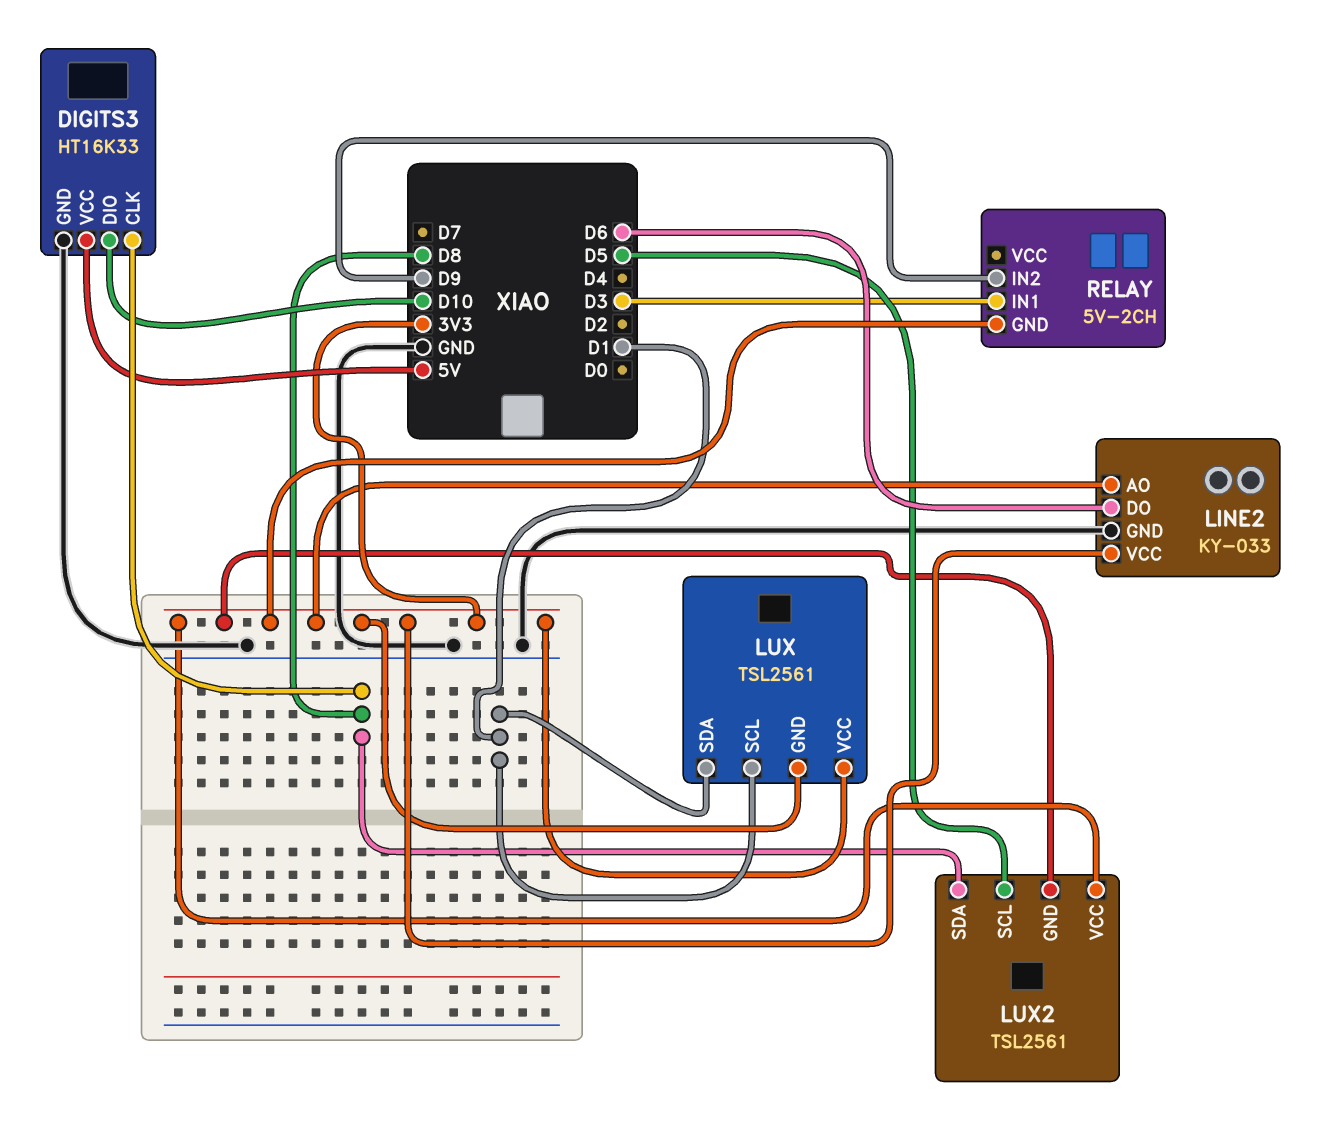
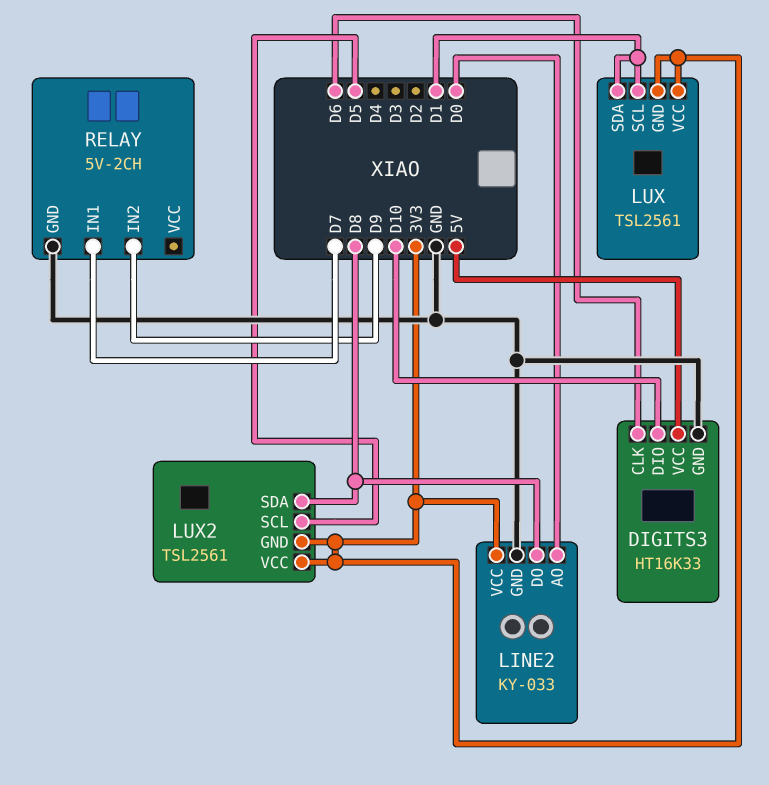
DIGITS3 pin CLK: D8 -> D6
LINE2 pin AO: 3V3 -> D0
LINE2 pin DO: D6 -> D8
RELAY pin GND: 3V3 -> GND
RELAY pin IN1: D3 -> D7

